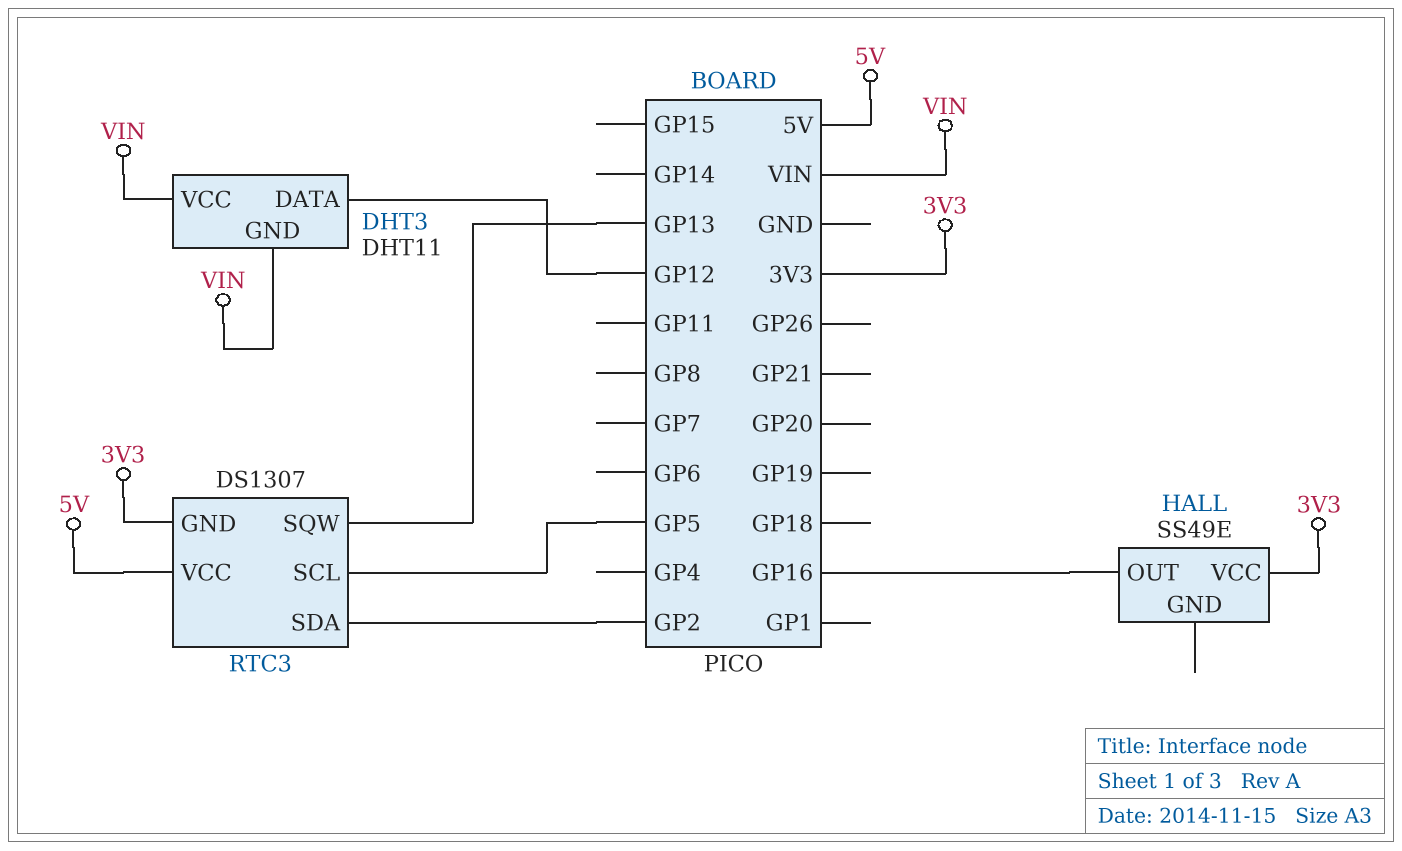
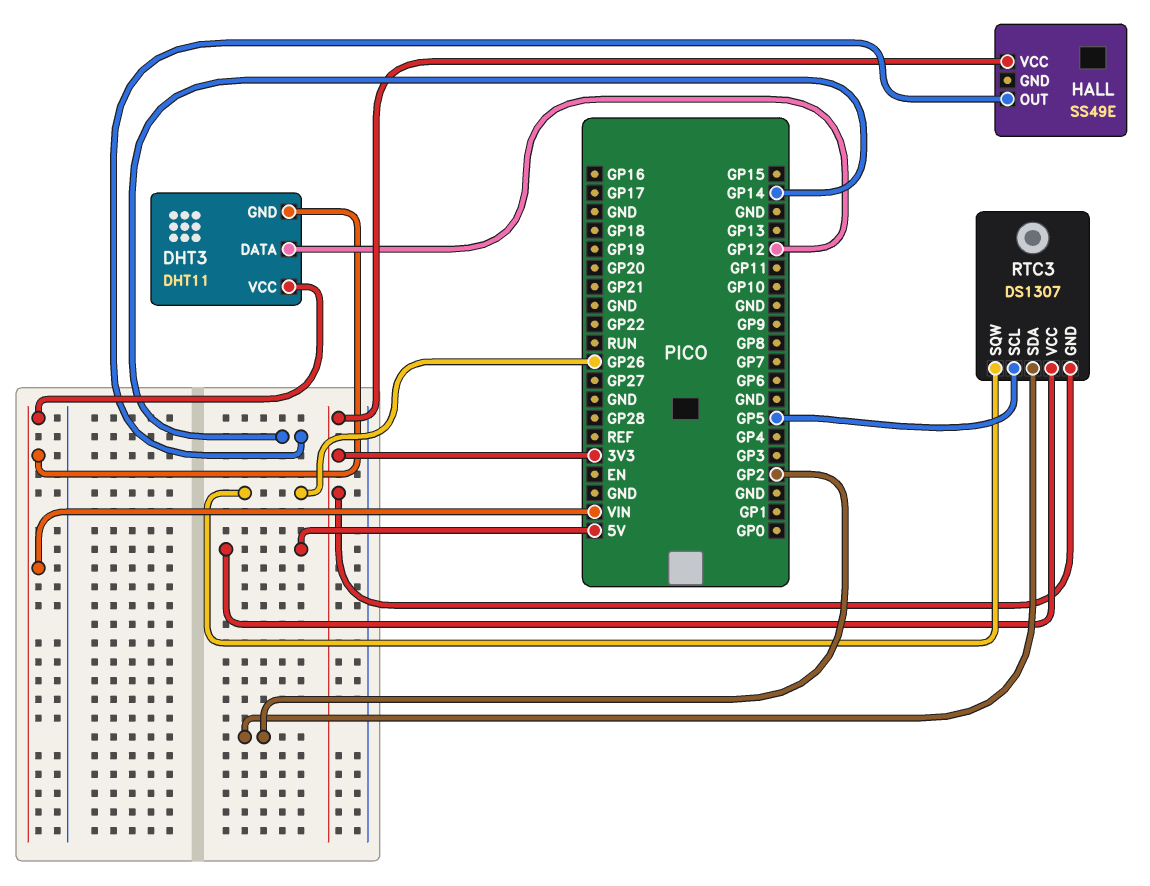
HALL pin OUT: GP16 -> GP14
RTC3 pin SQW: GP13 -> GP26

